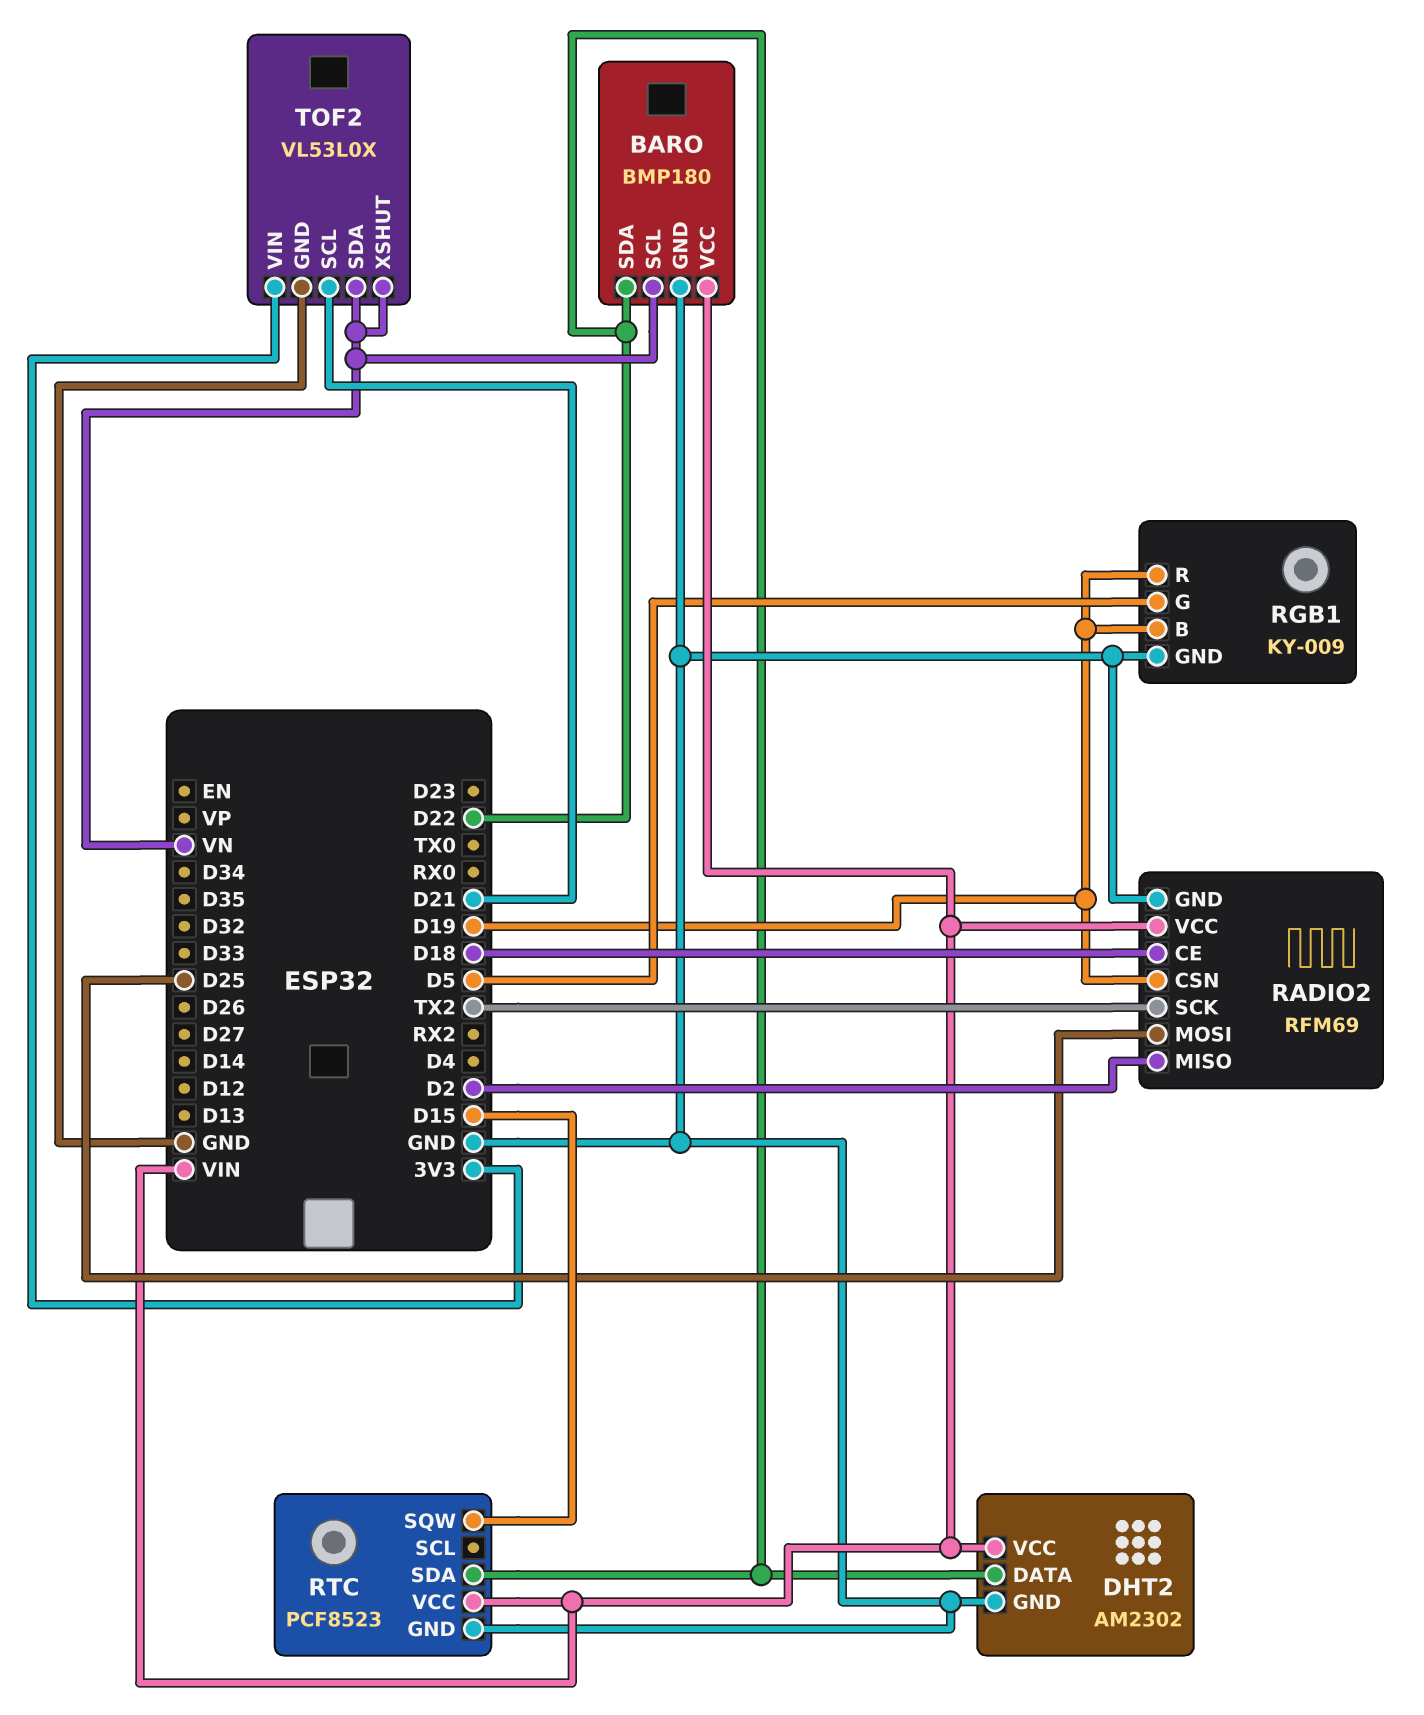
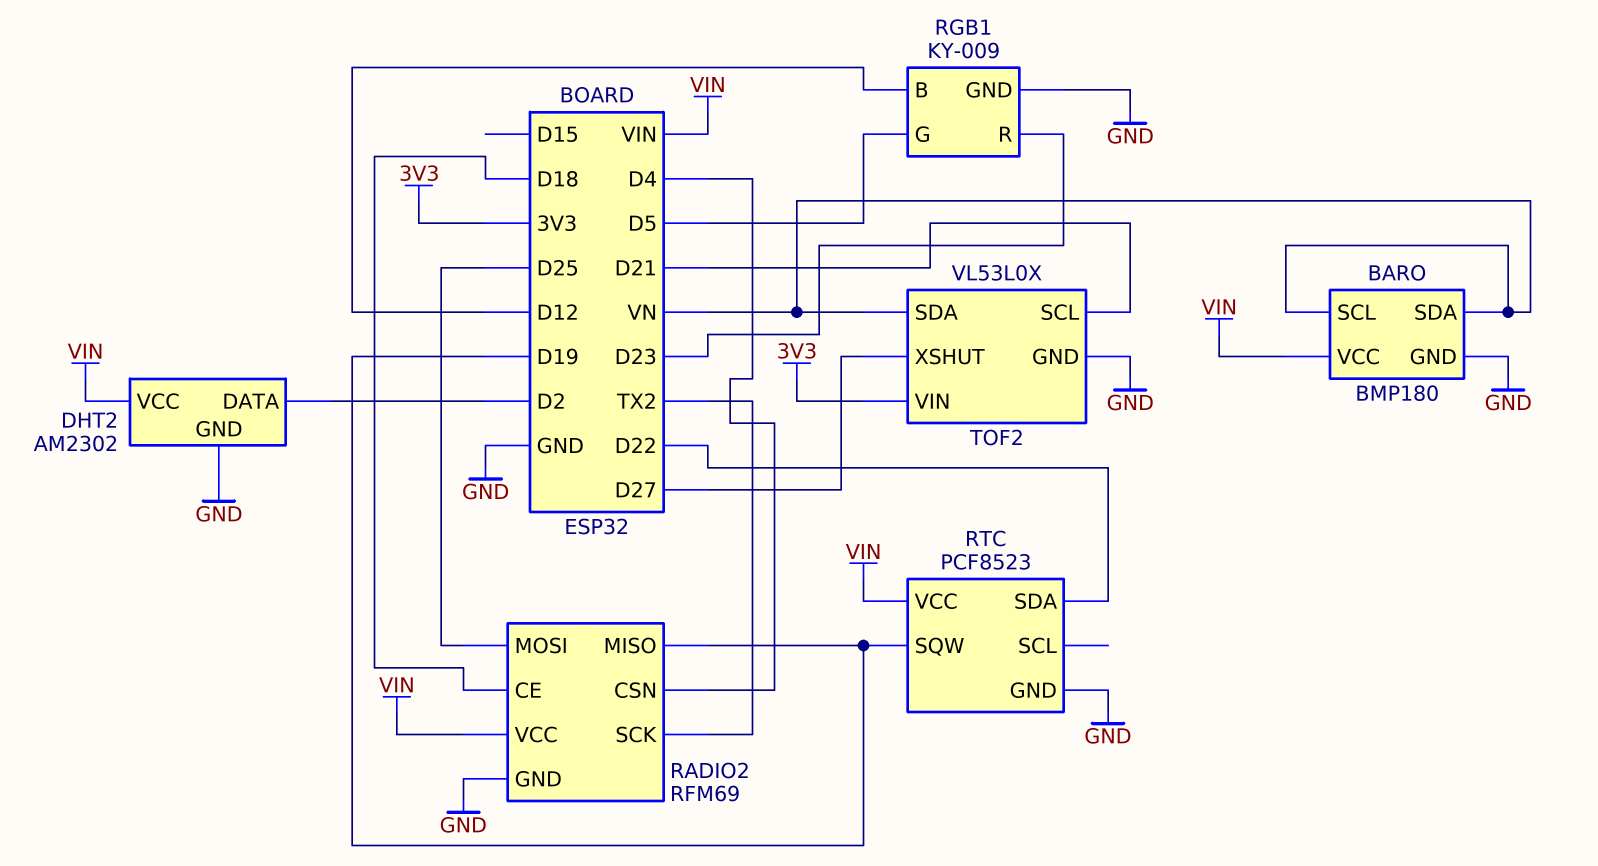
BARO pin SDA: D22 -> VN
DHT2 pin DATA: D22 -> D2
RADIO2 pin CSN: D19 -> D4
RADIO2 pin MISO: D2 -> D19
RGB1 pin B: D19 -> D12
RGB1 pin R: D19 -> D23
RTC pin SQW: D15 -> D19
TOF2 pin XSHUT: VN -> D27

